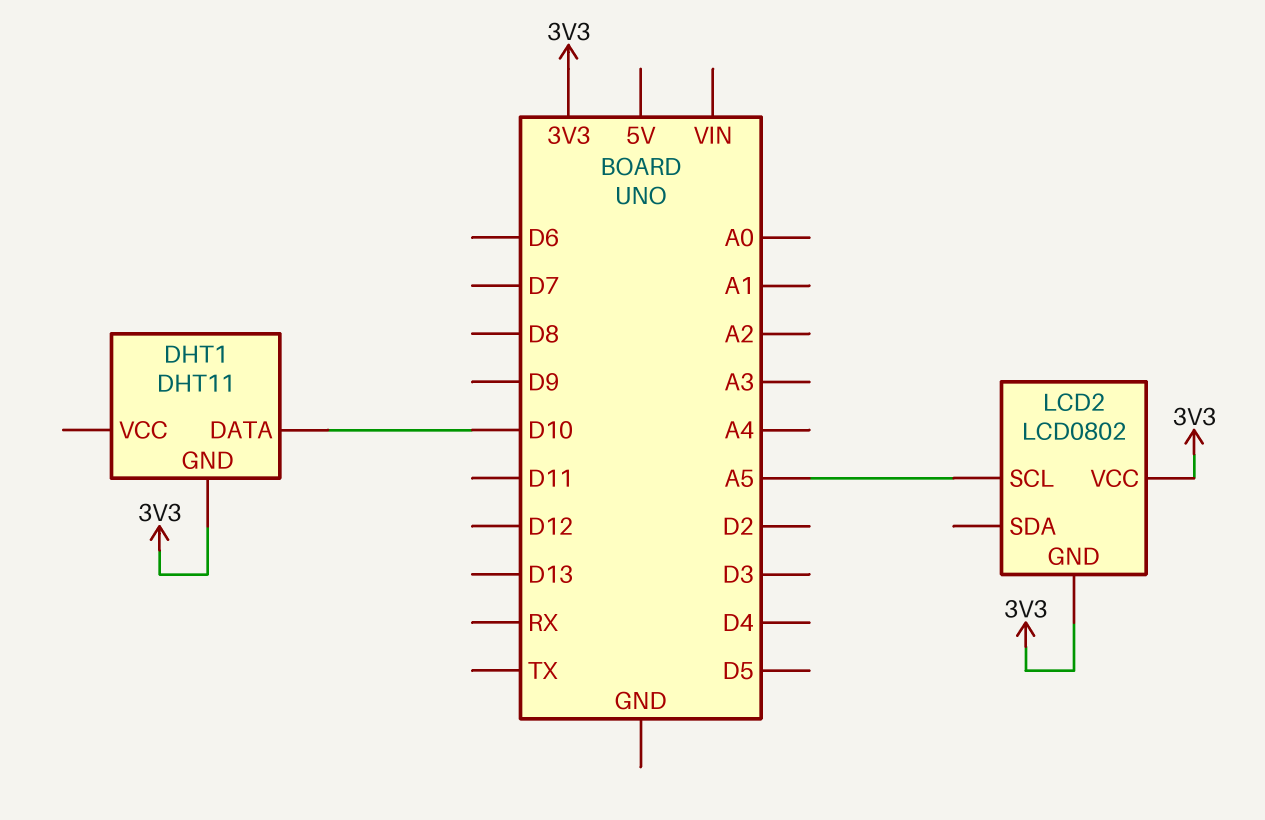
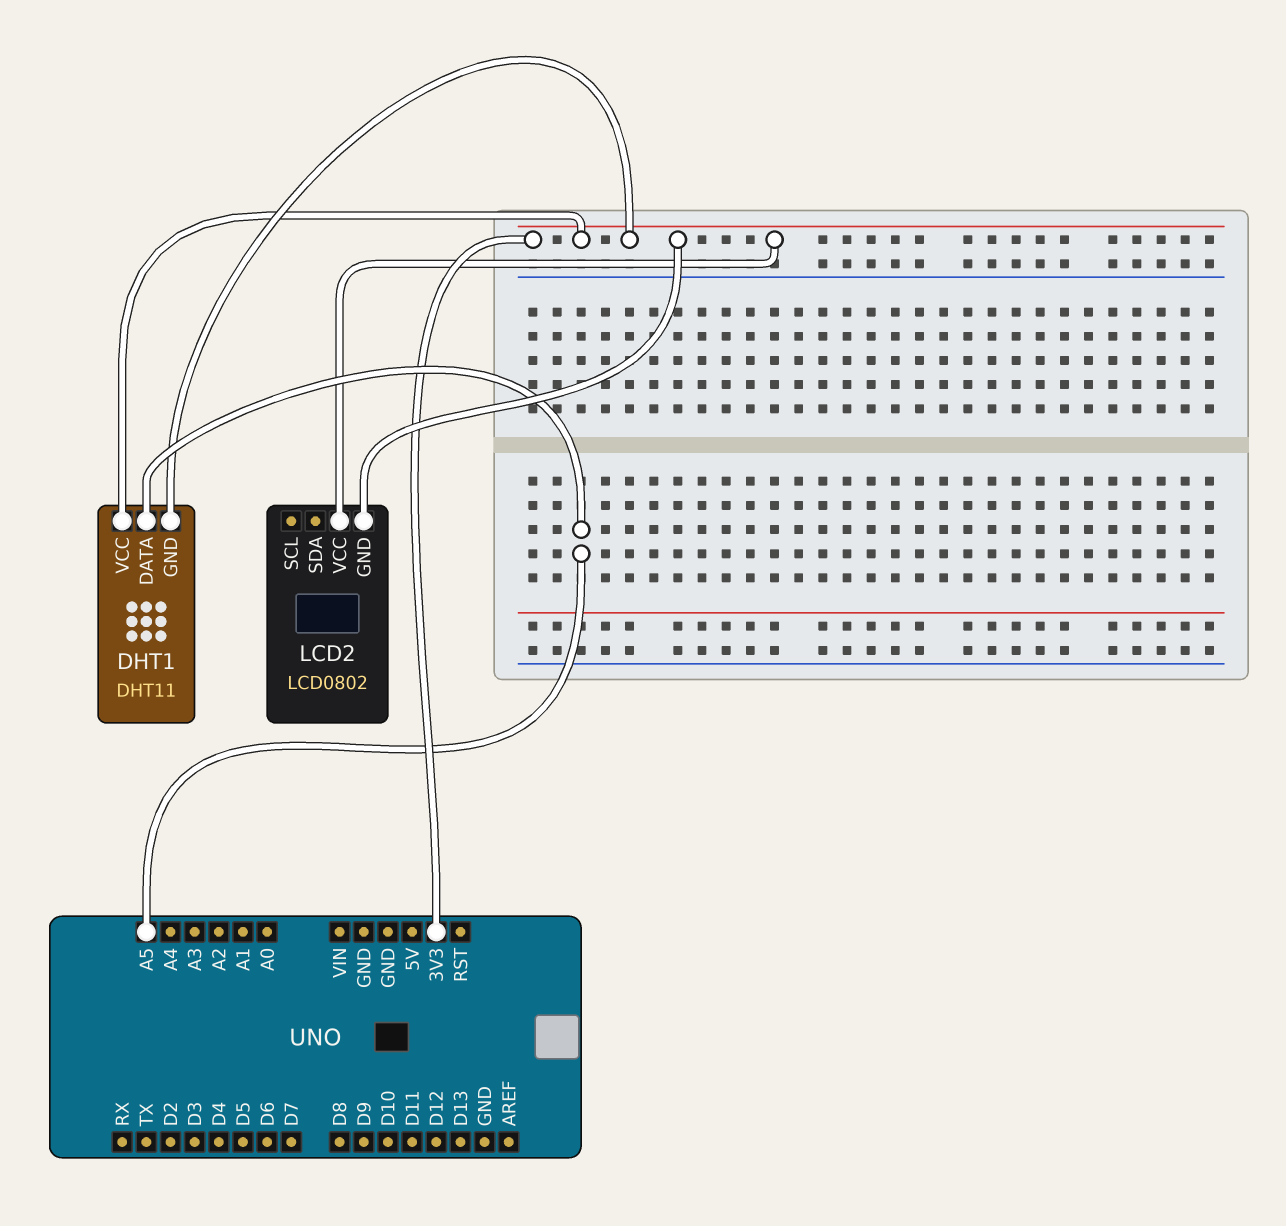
DHT1 pin DATA: D10 -> A5
DHT1 pin VCC: none -> 3V3
LCD2 pin SCL: A5 -> none

